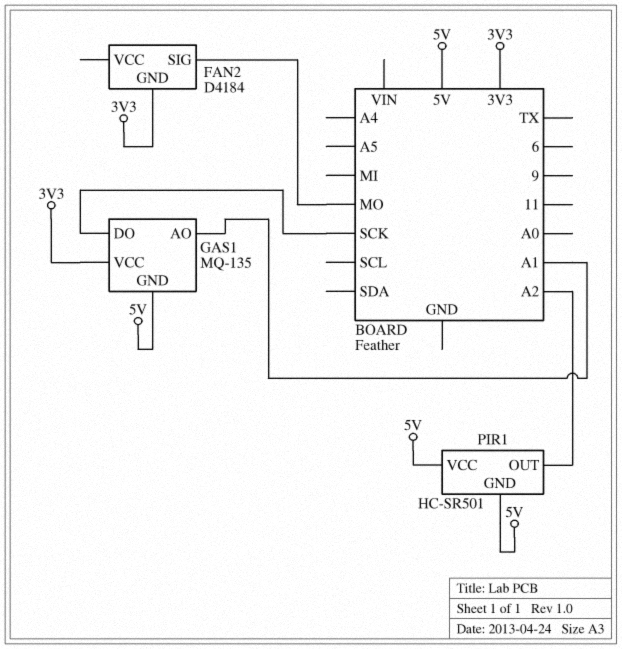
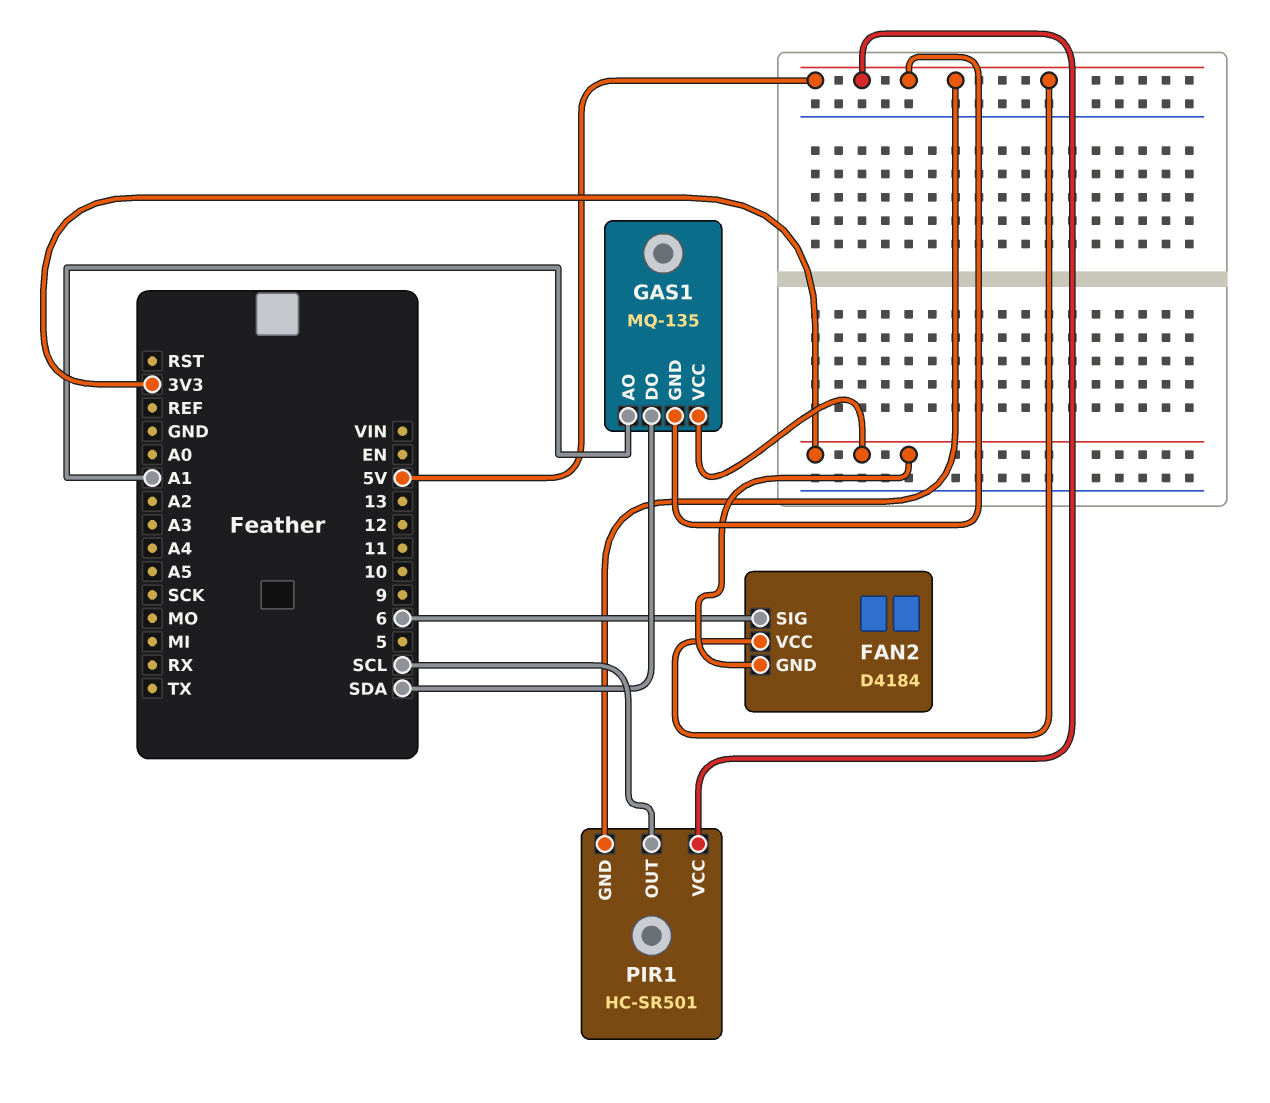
FAN2 pin SIG: MO -> 6
FAN2 pin VCC: none -> 5V
GAS1 pin DO: SCK -> SDA
PIR1 pin OUT: A2 -> SCL

